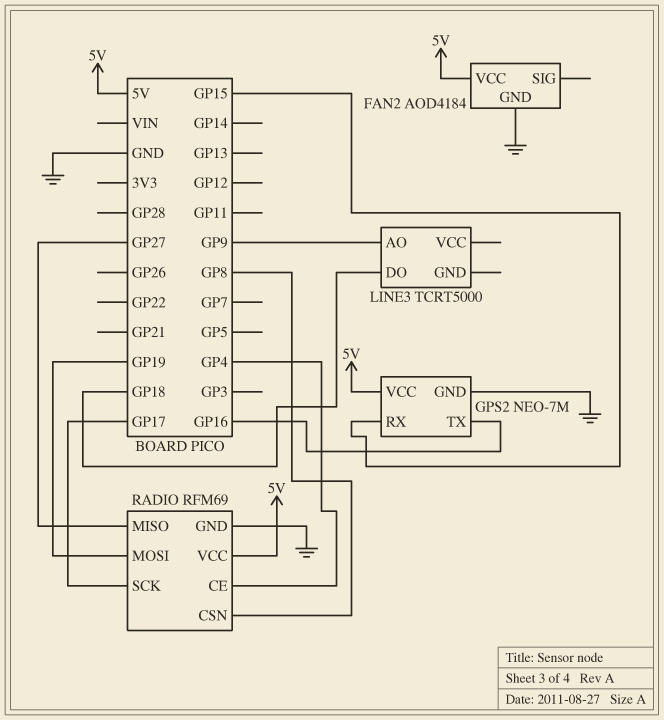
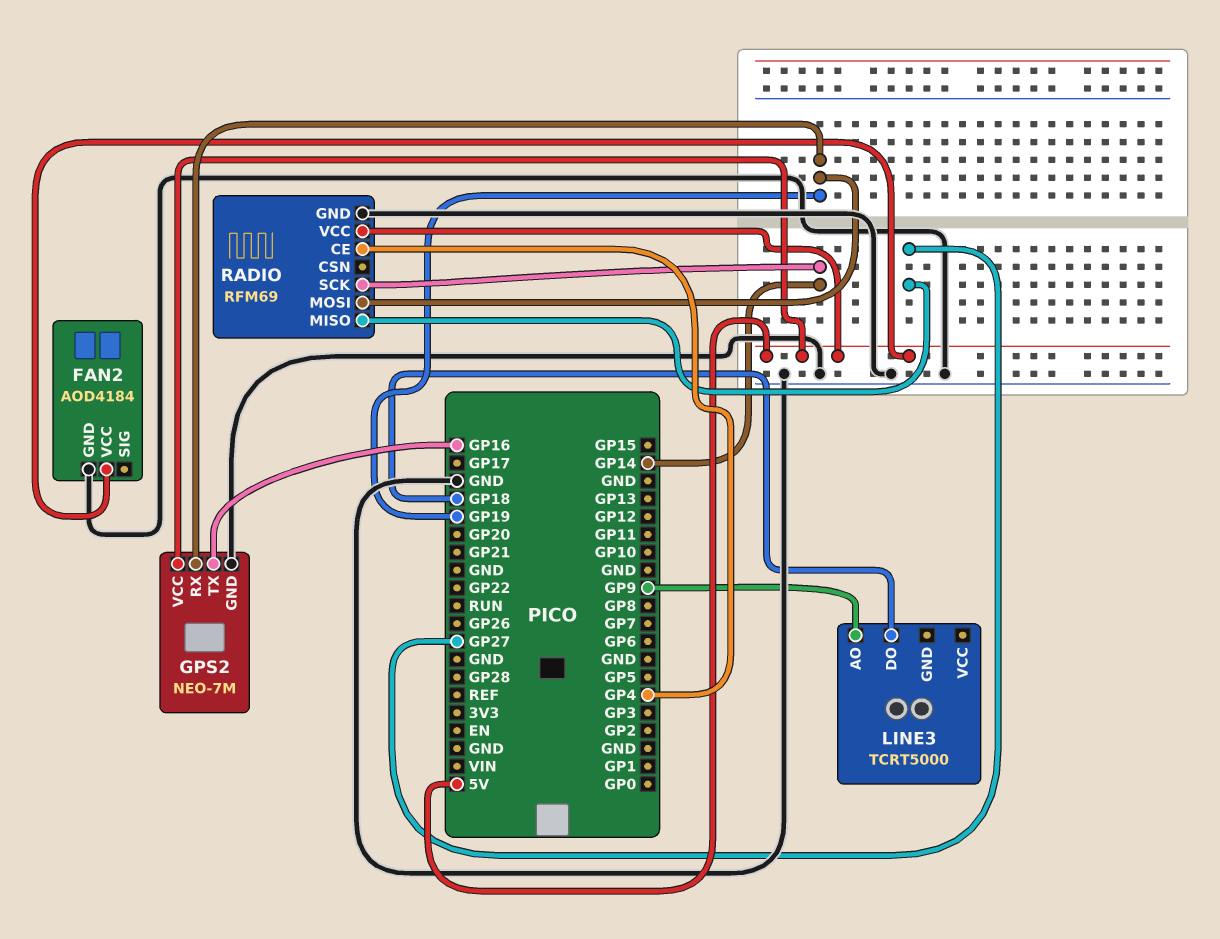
GPS2 pin RX: GP15 -> GP19
RADIO pin CSN: GP8 -> none
RADIO pin SCK: GP17 -> GP14

